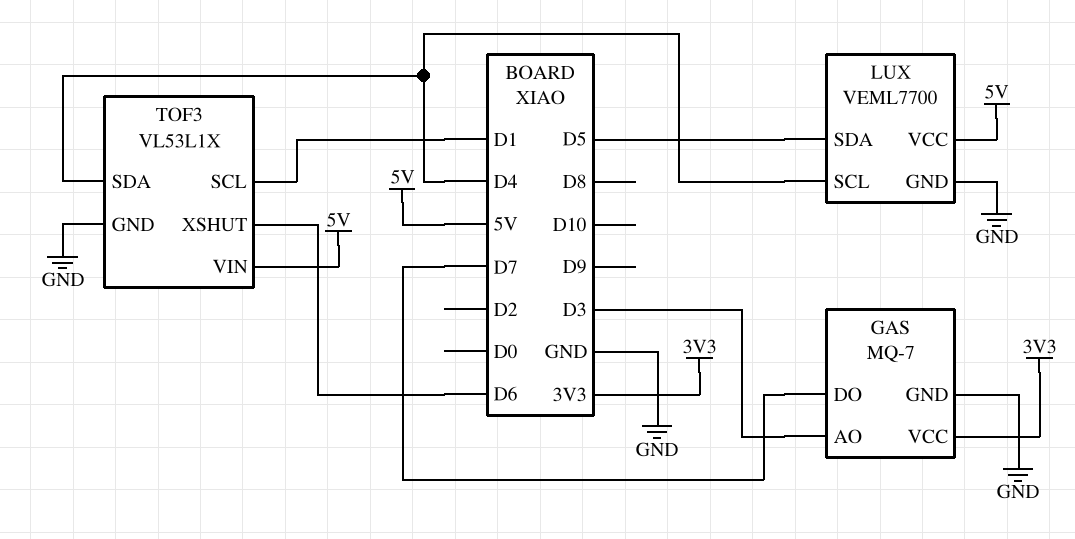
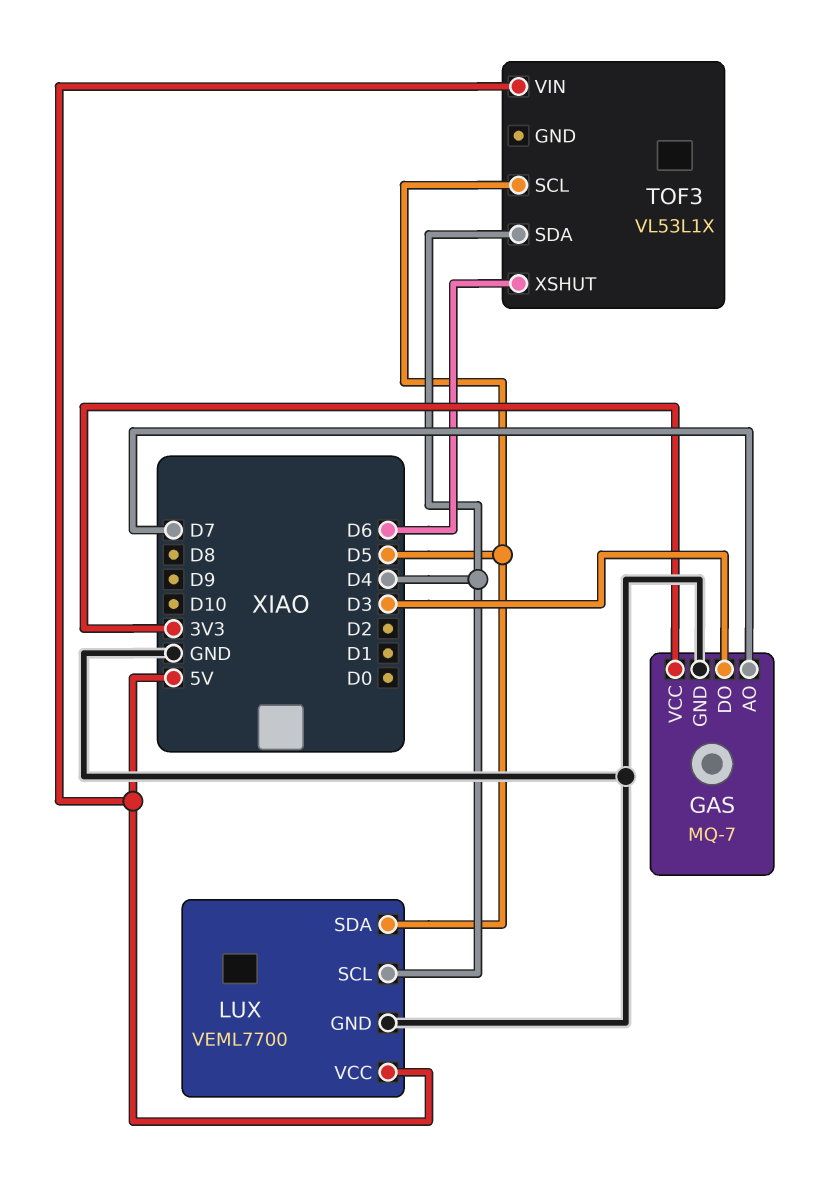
GAS pin AO: D3 -> D7
GAS pin DO: D7 -> D3
TOF3 pin GND: GND -> none
TOF3 pin SCL: D1 -> D5

